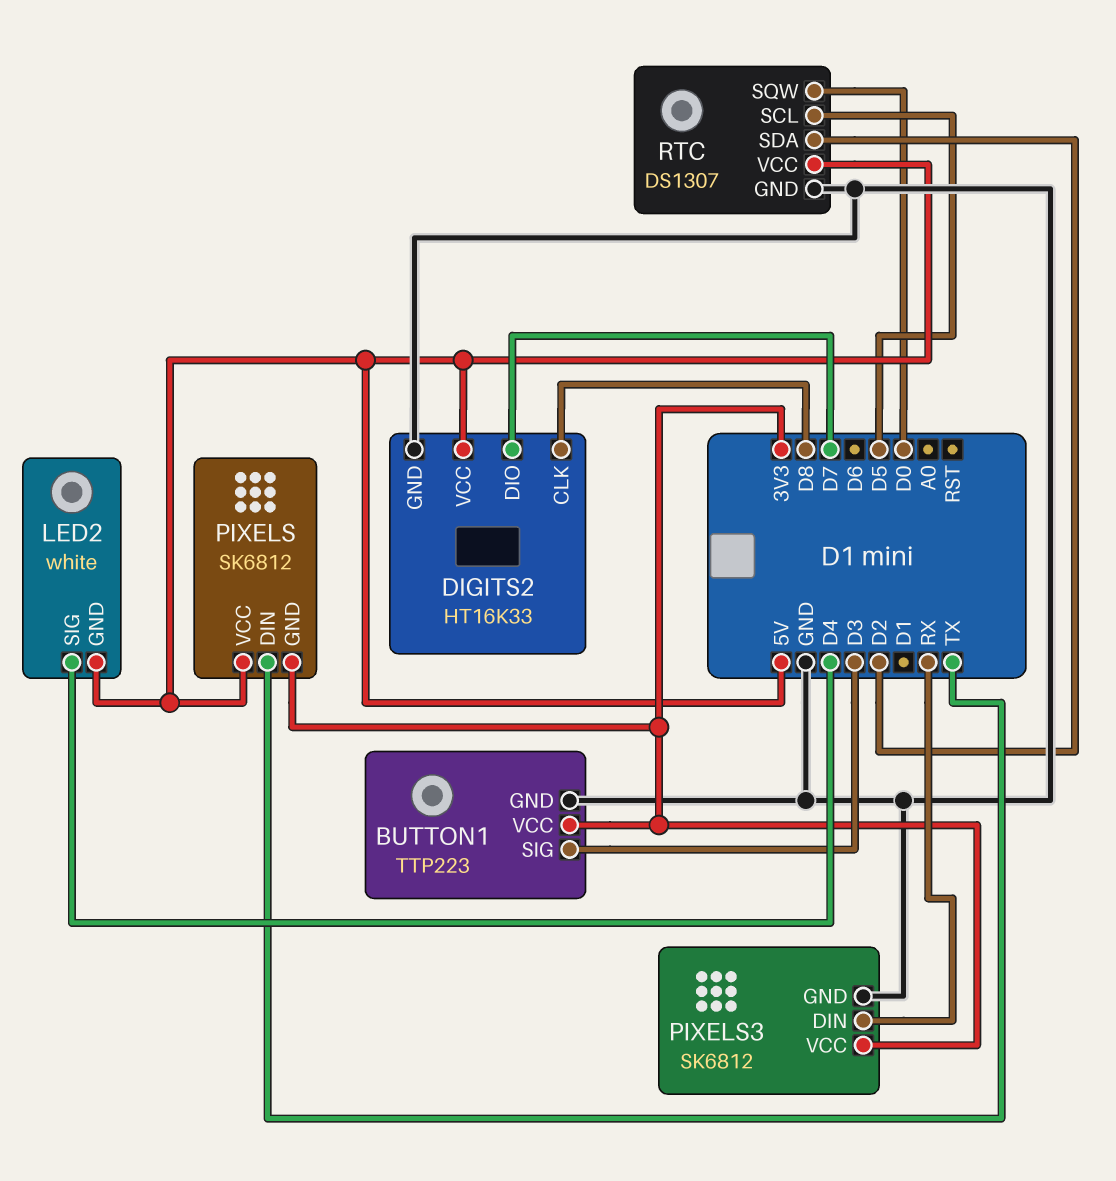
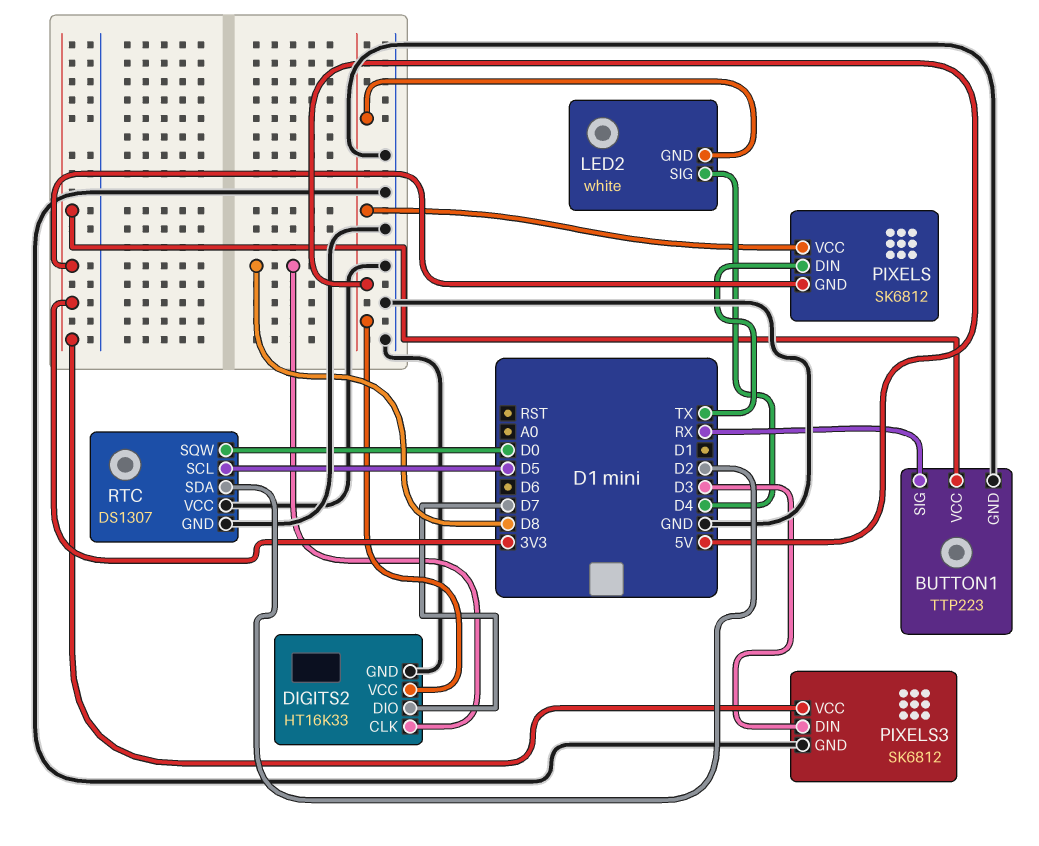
BUTTON1 pin SIG: D3 -> RX
PIXELS3 pin DIN: RX -> D3
RTC pin VCC: 5V -> GND

